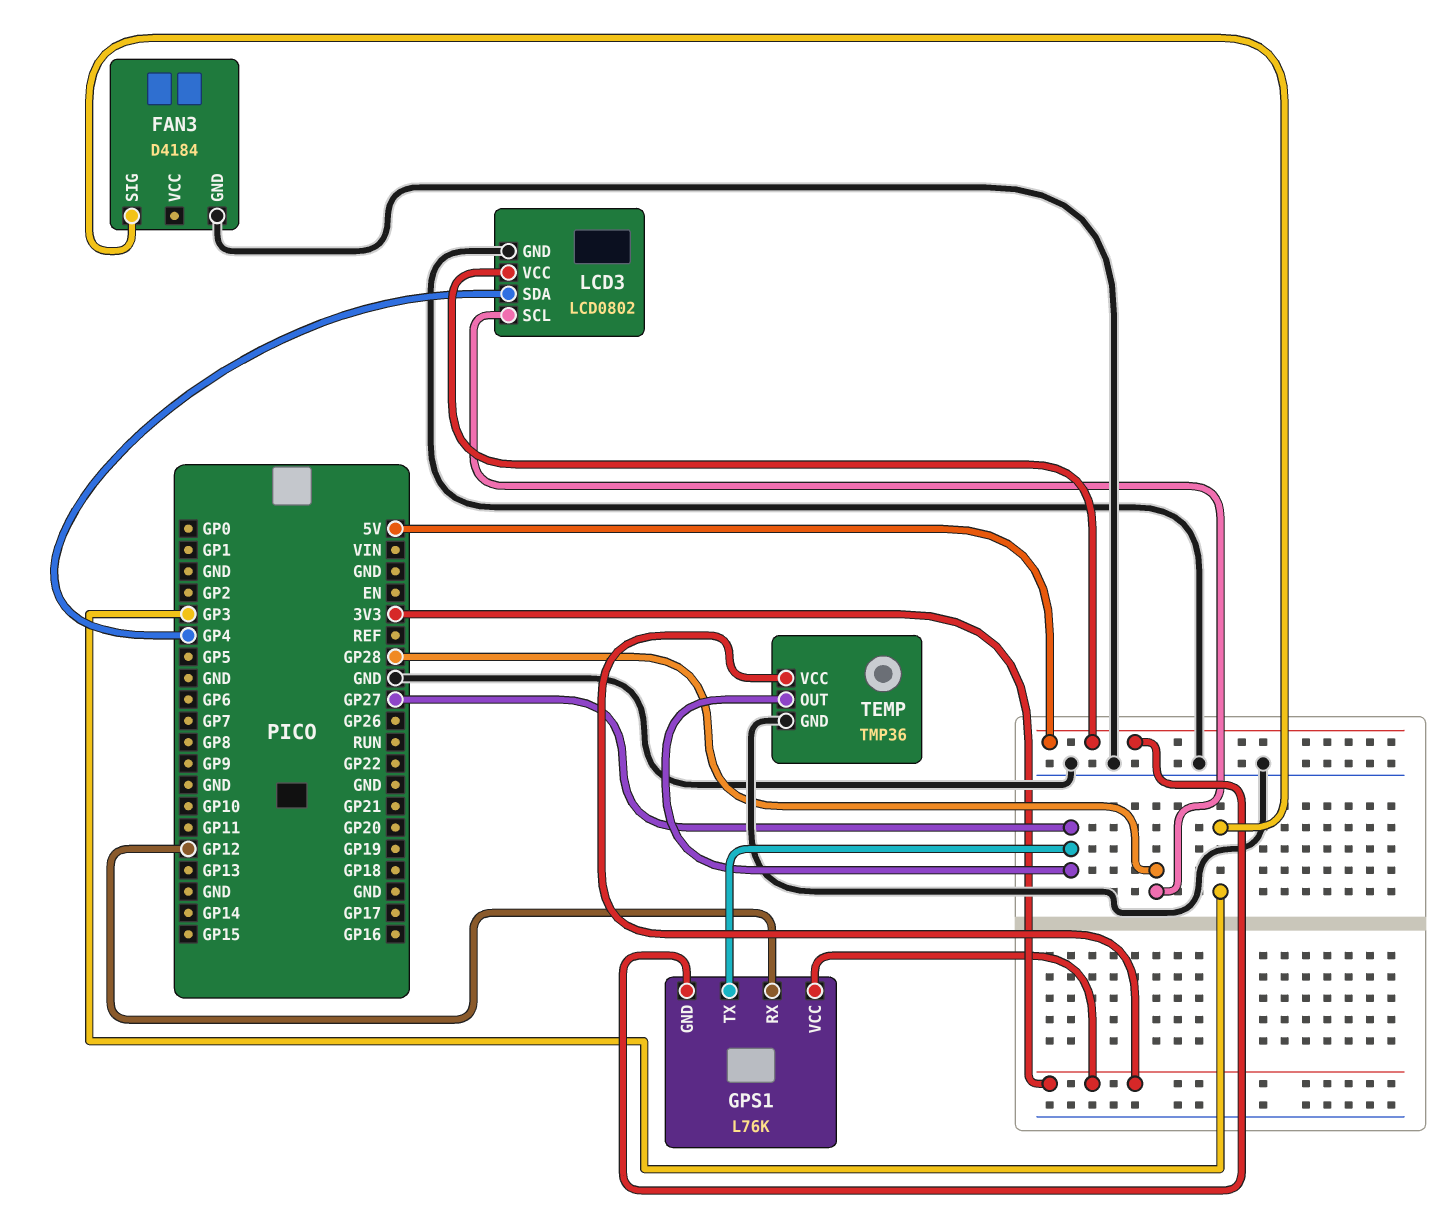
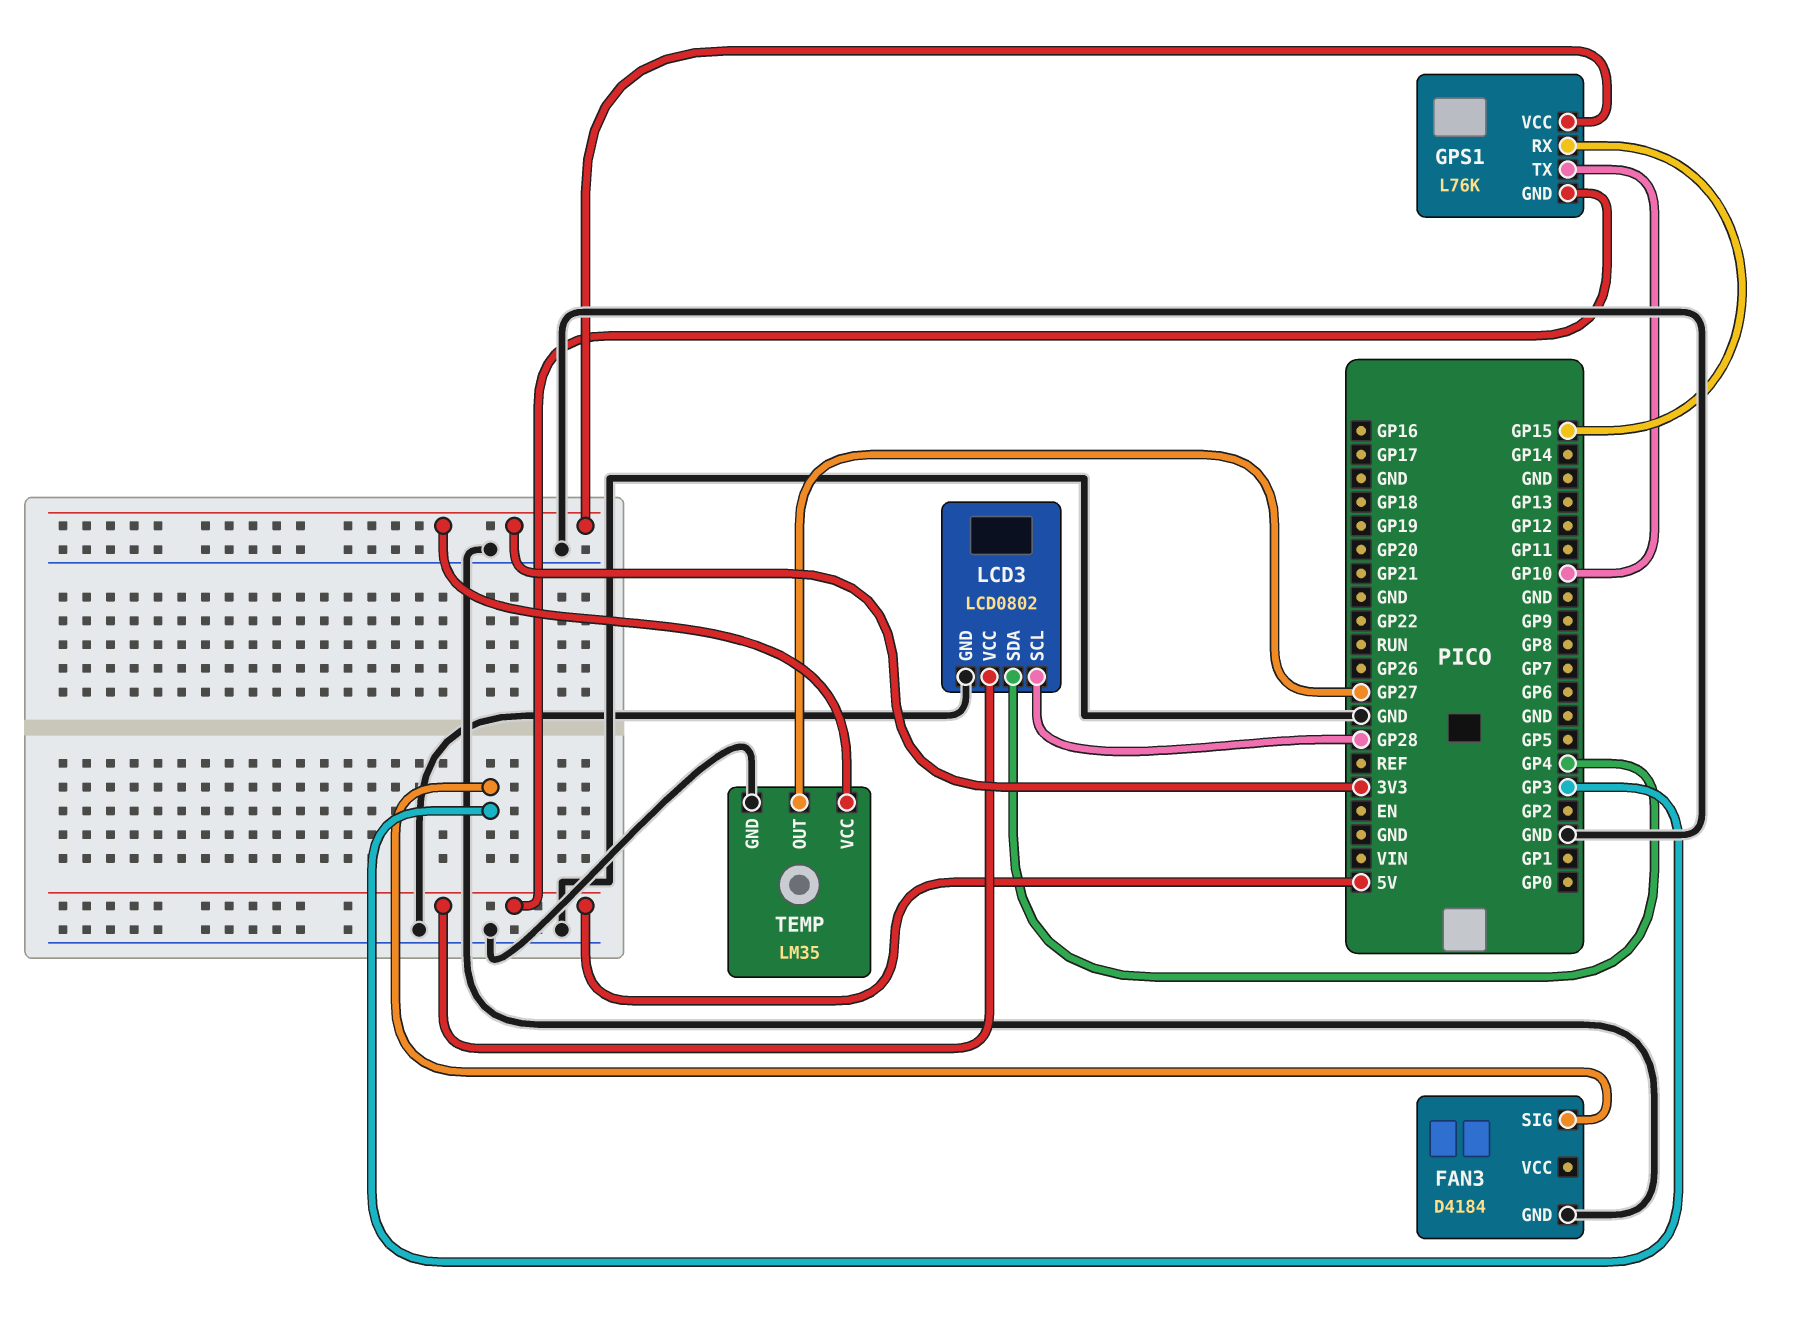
GPS1 pin RX: GP12 -> GP15
GPS1 pin TX: GP27 -> GP10
TEMP: TMP36 -> LM35

